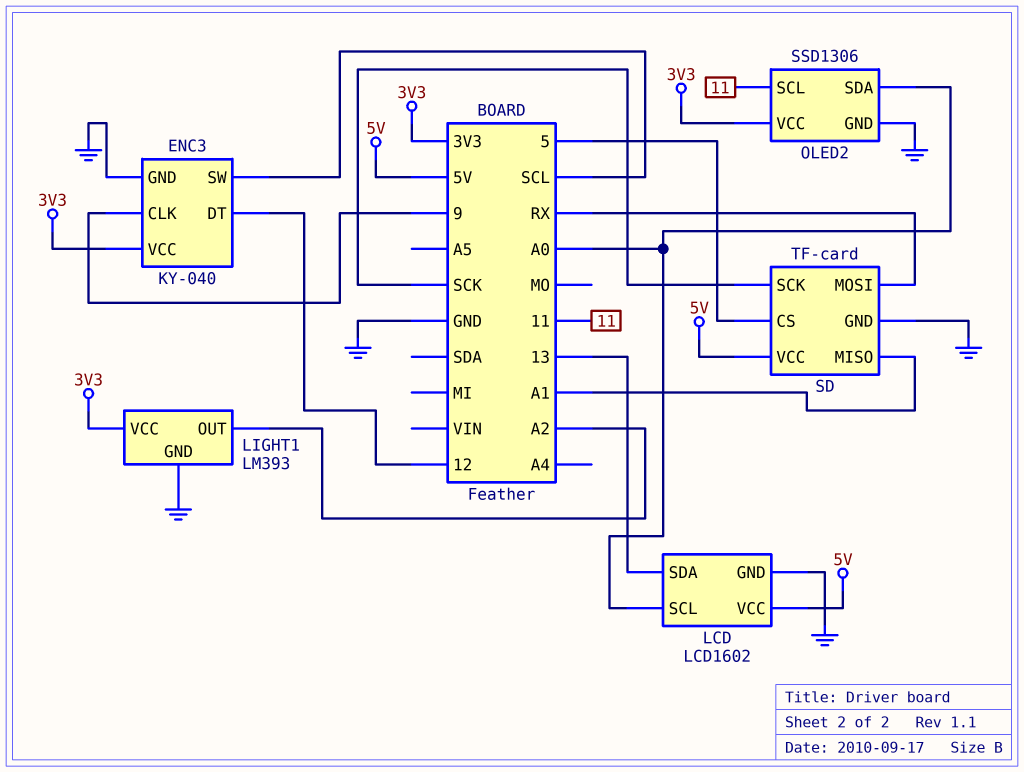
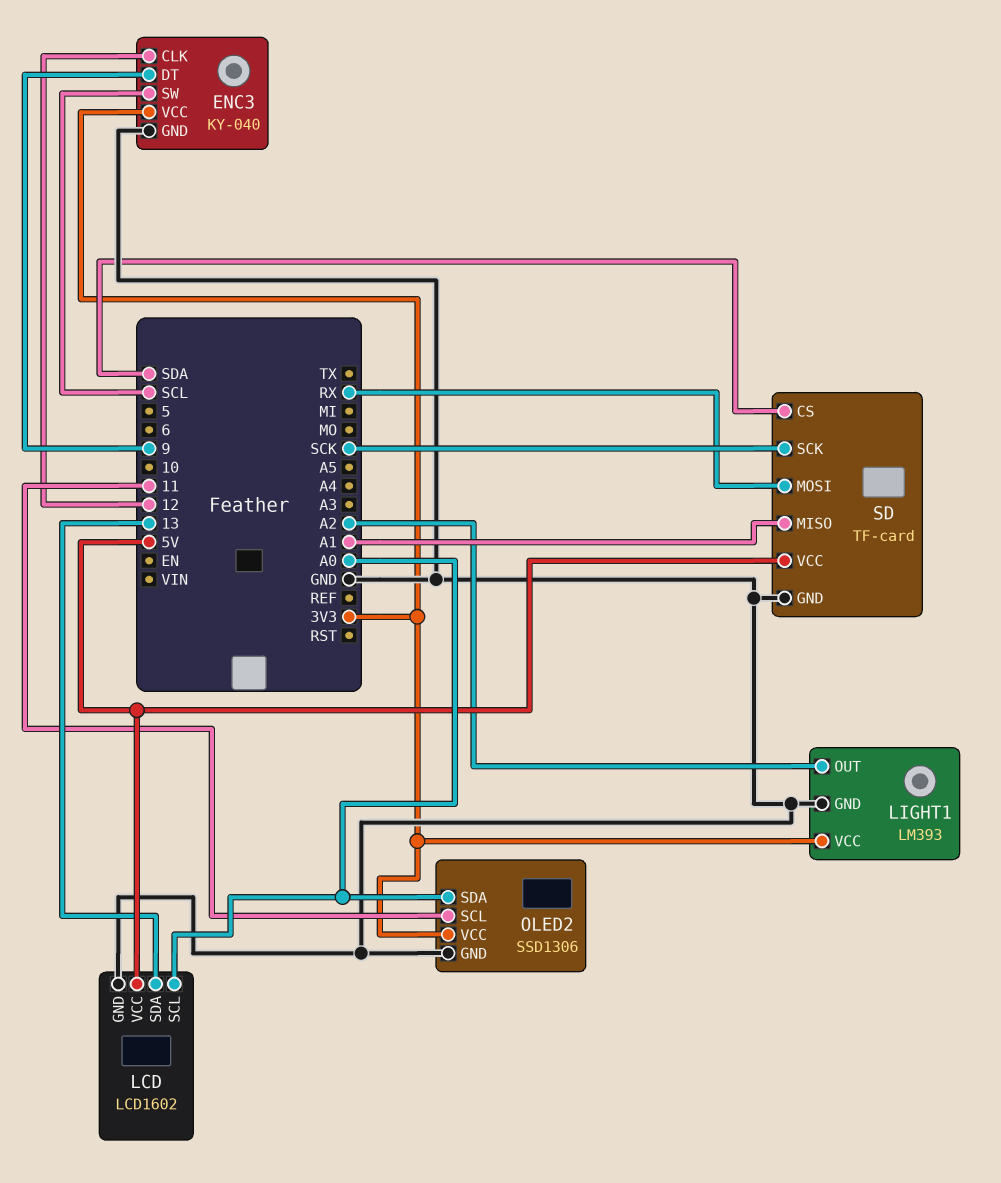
ENC3 pin CLK: 9 -> 12
ENC3 pin DT: 12 -> 9
SD pin CS: 5 -> SDA

